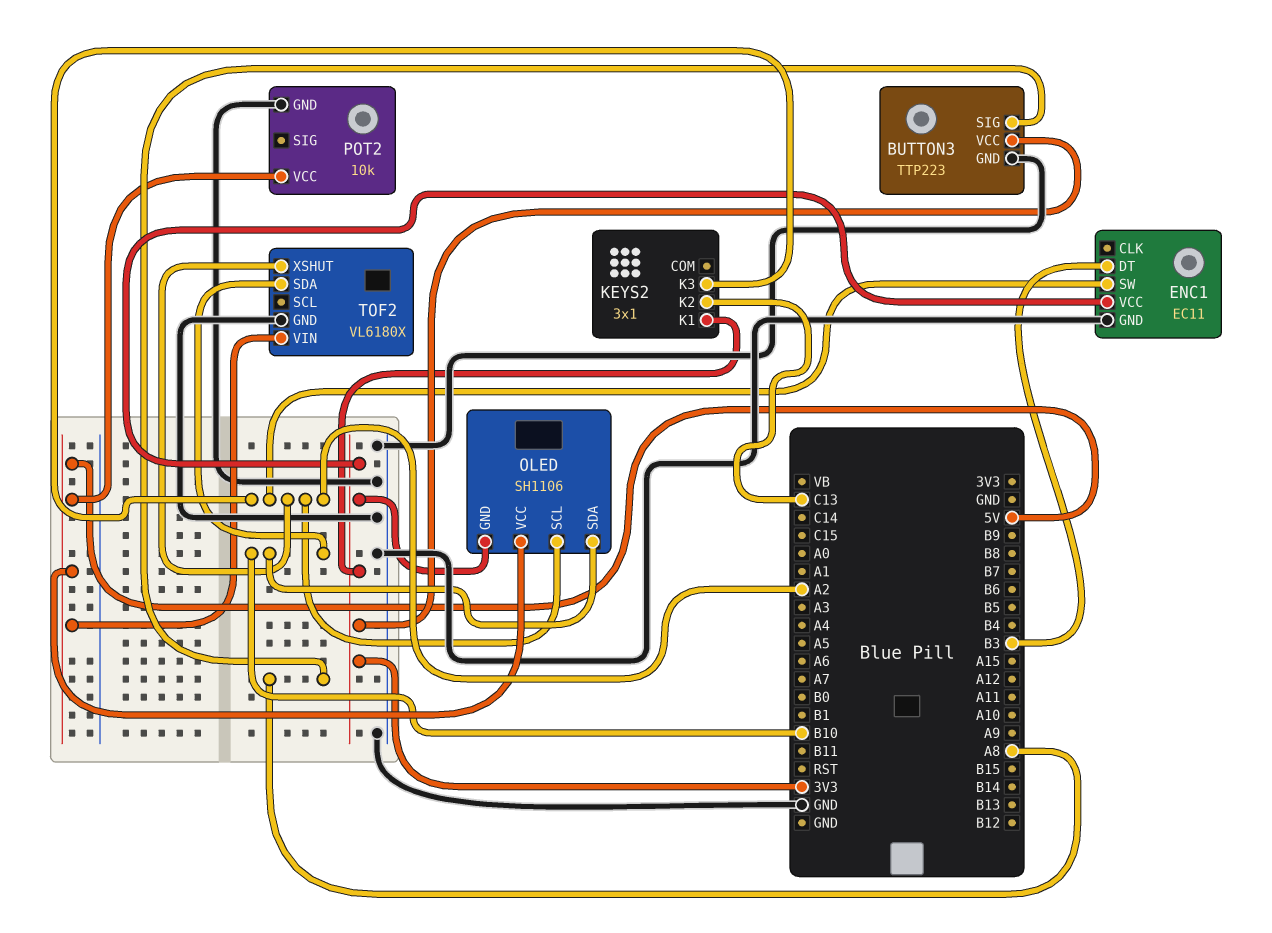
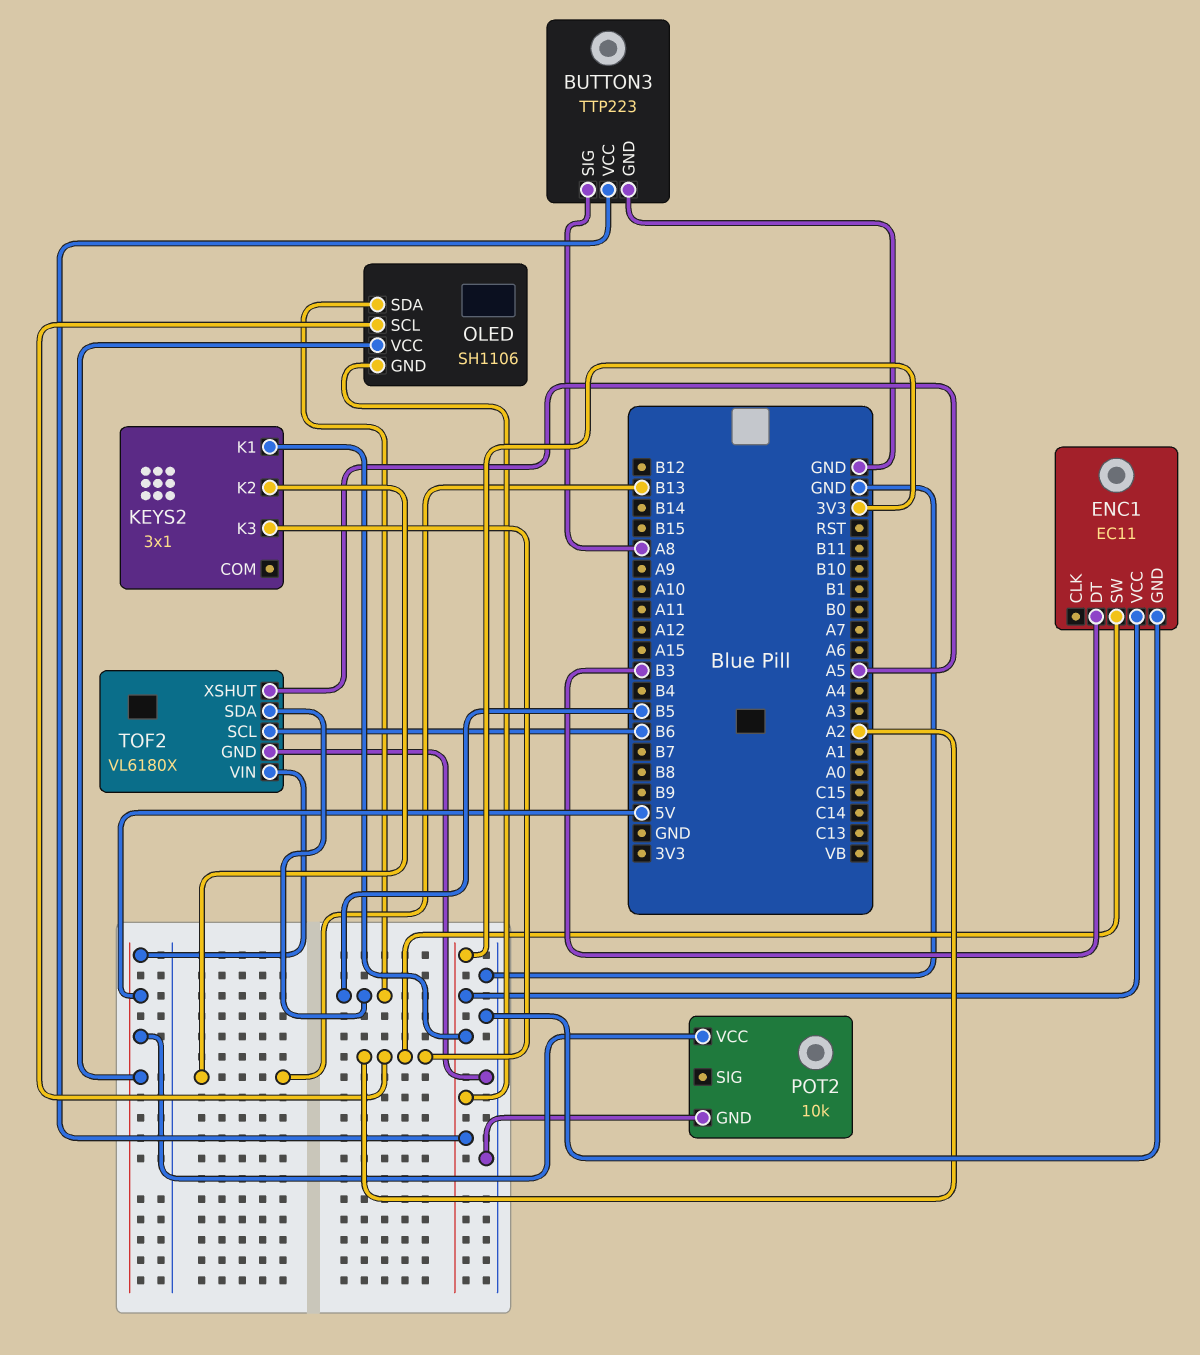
KEYS2 pin K2: C13 -> B13
OLED pin SDA: B10 -> B5
TOF2 pin SCL: none -> B6
TOF2 pin SDA: B10 -> B5
TOF2 pin XSHUT: A2 -> A5

